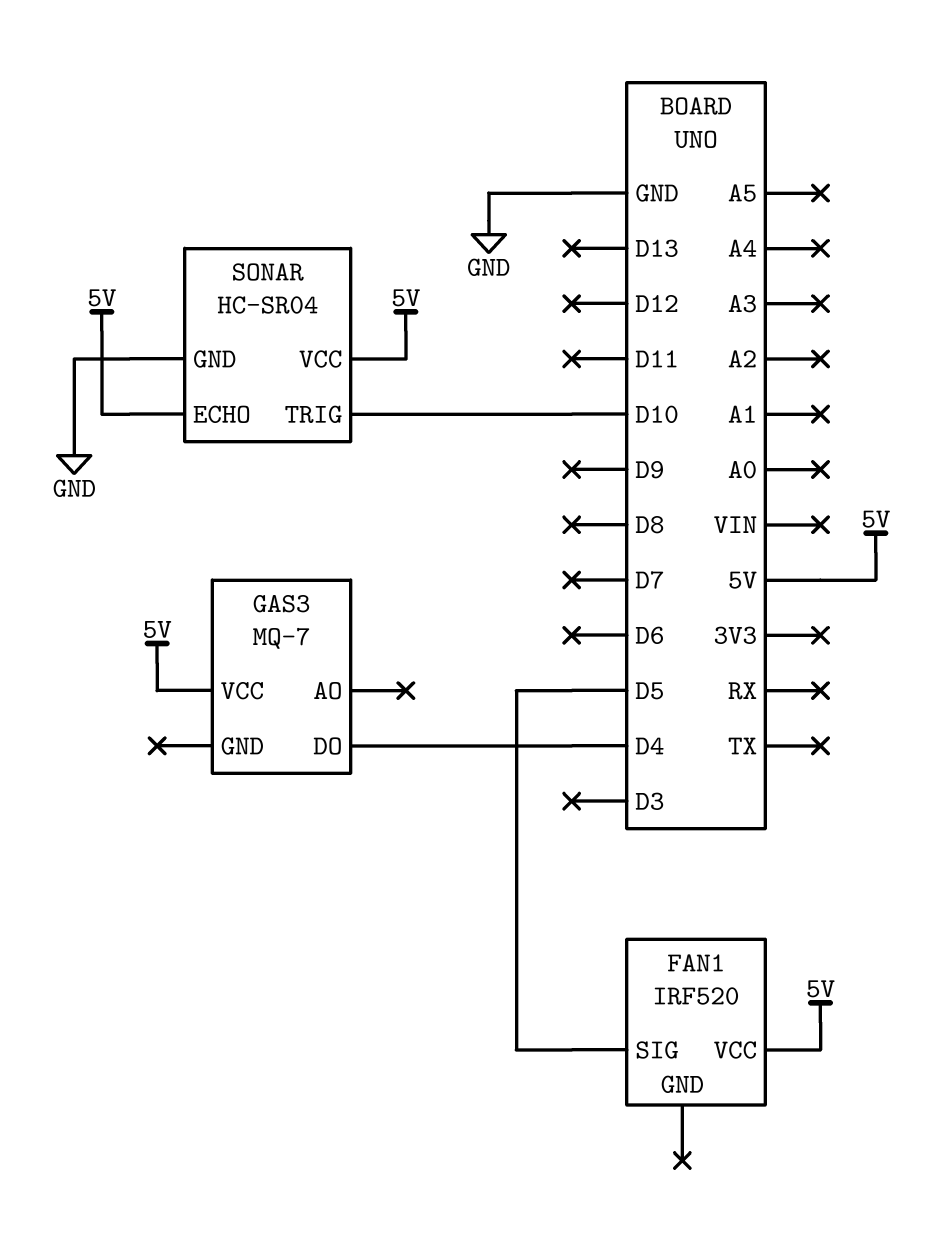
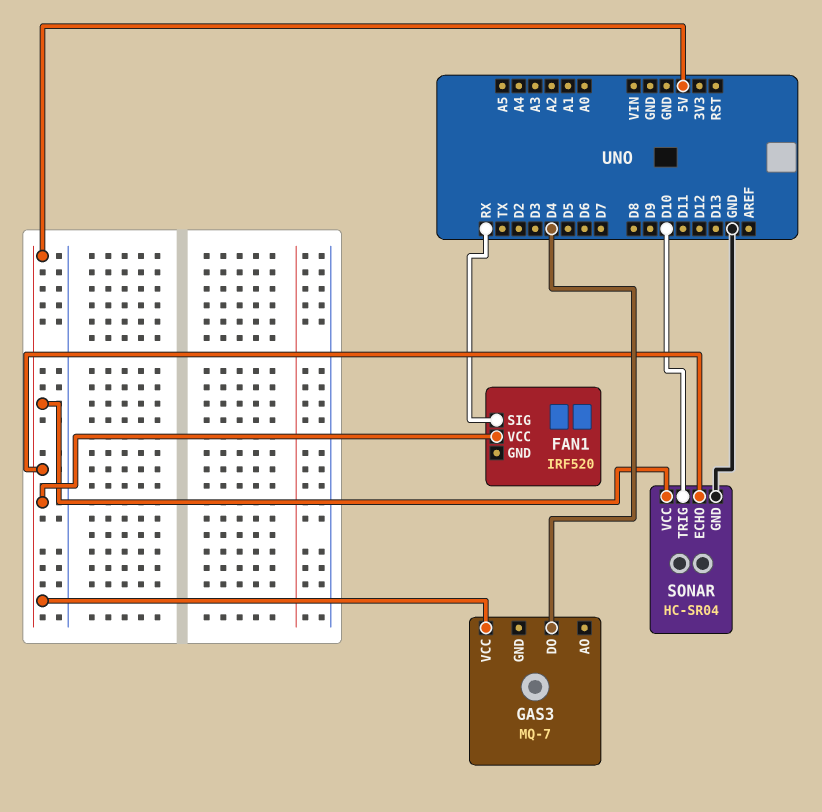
FAN1 pin SIG: D5 -> RX

